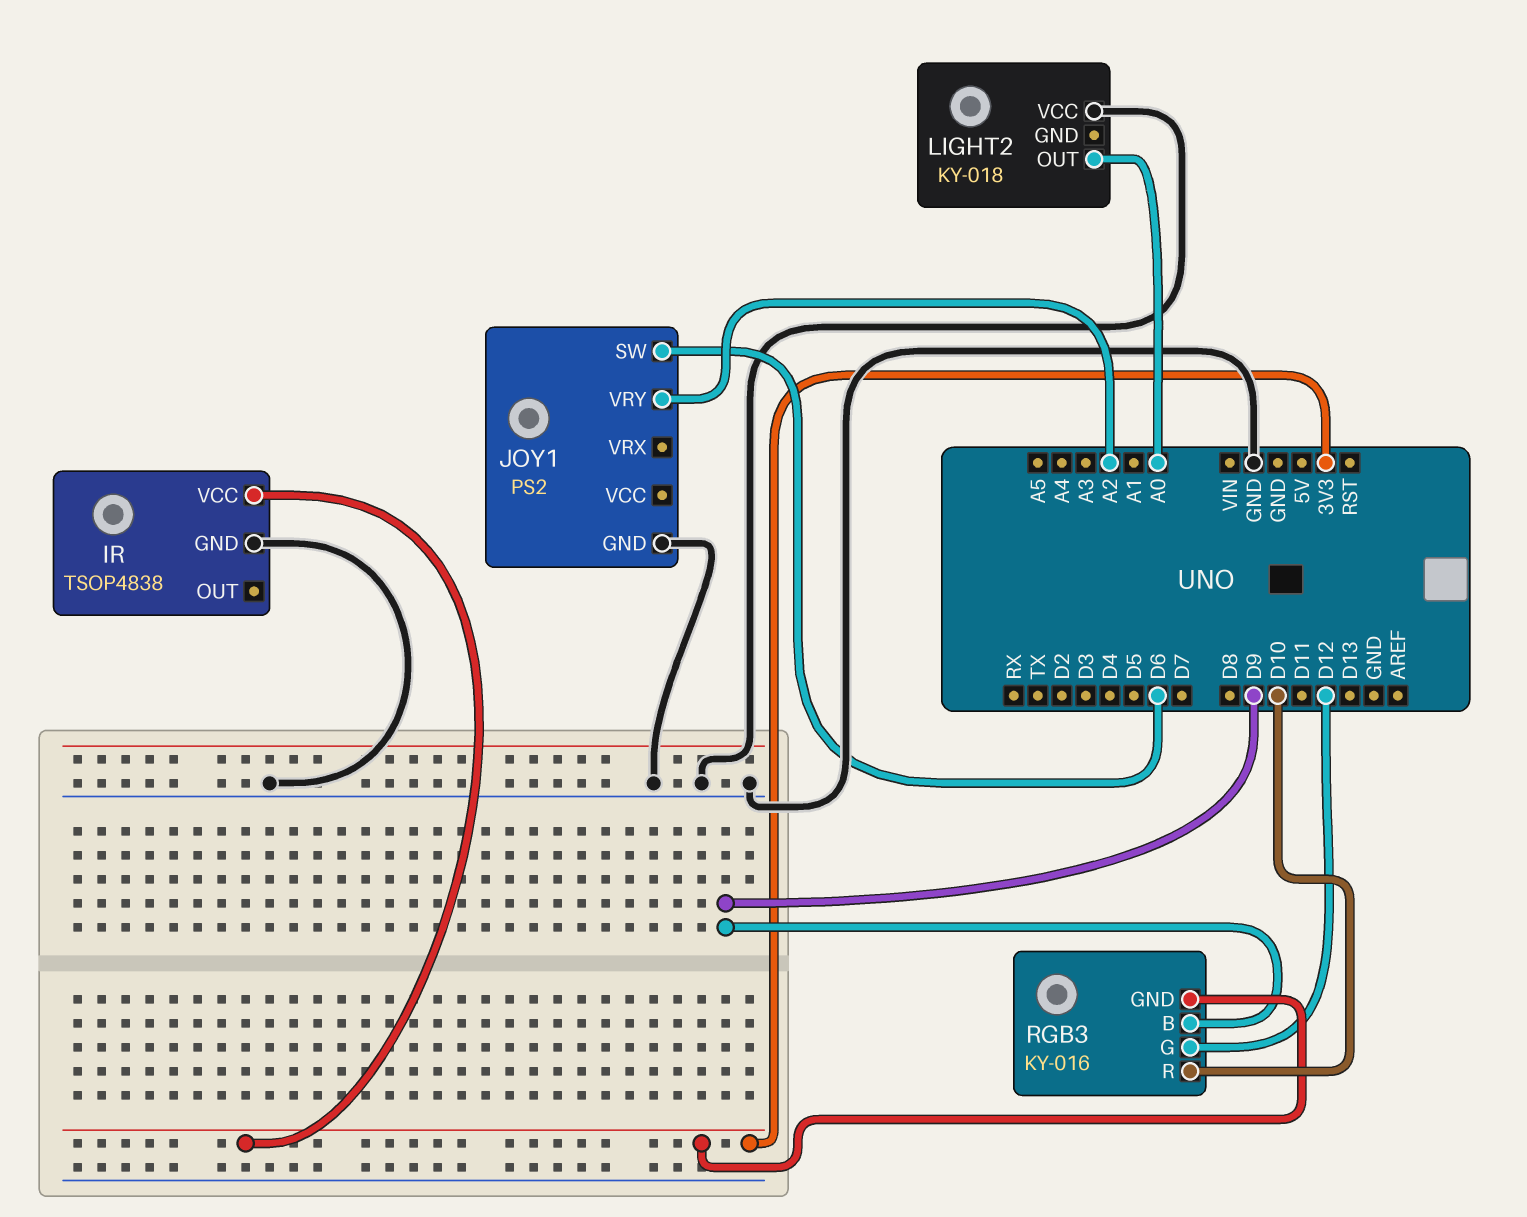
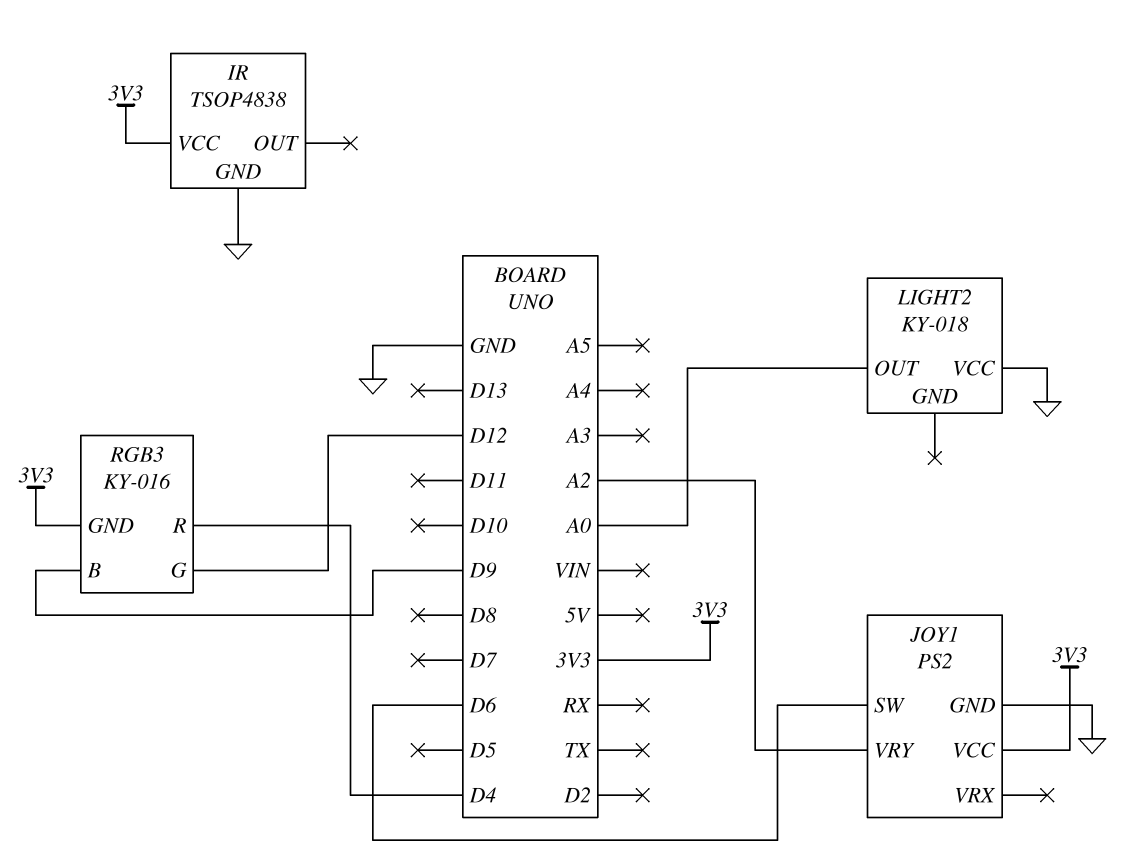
JOY1 pin VCC: none -> 3V3
RGB3 pin R: D10 -> D4

